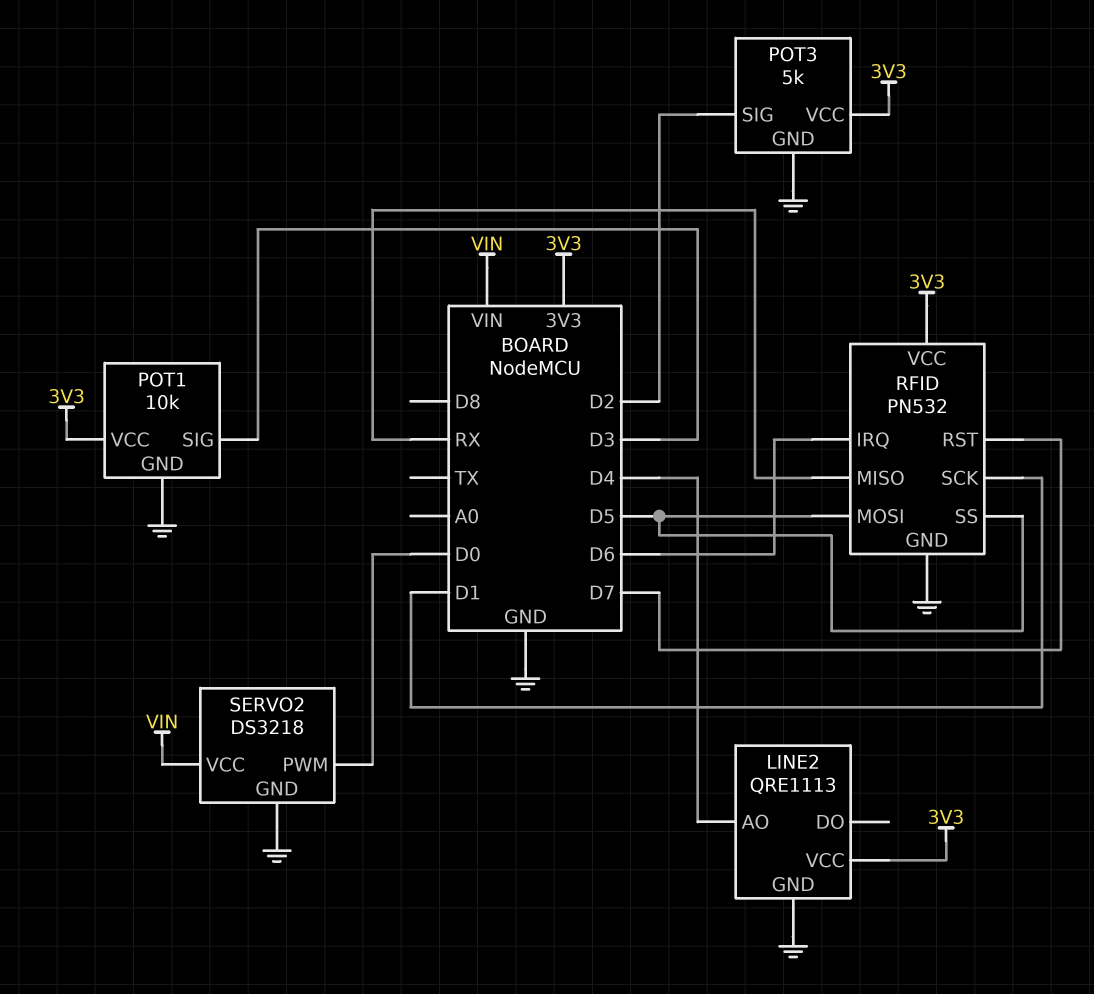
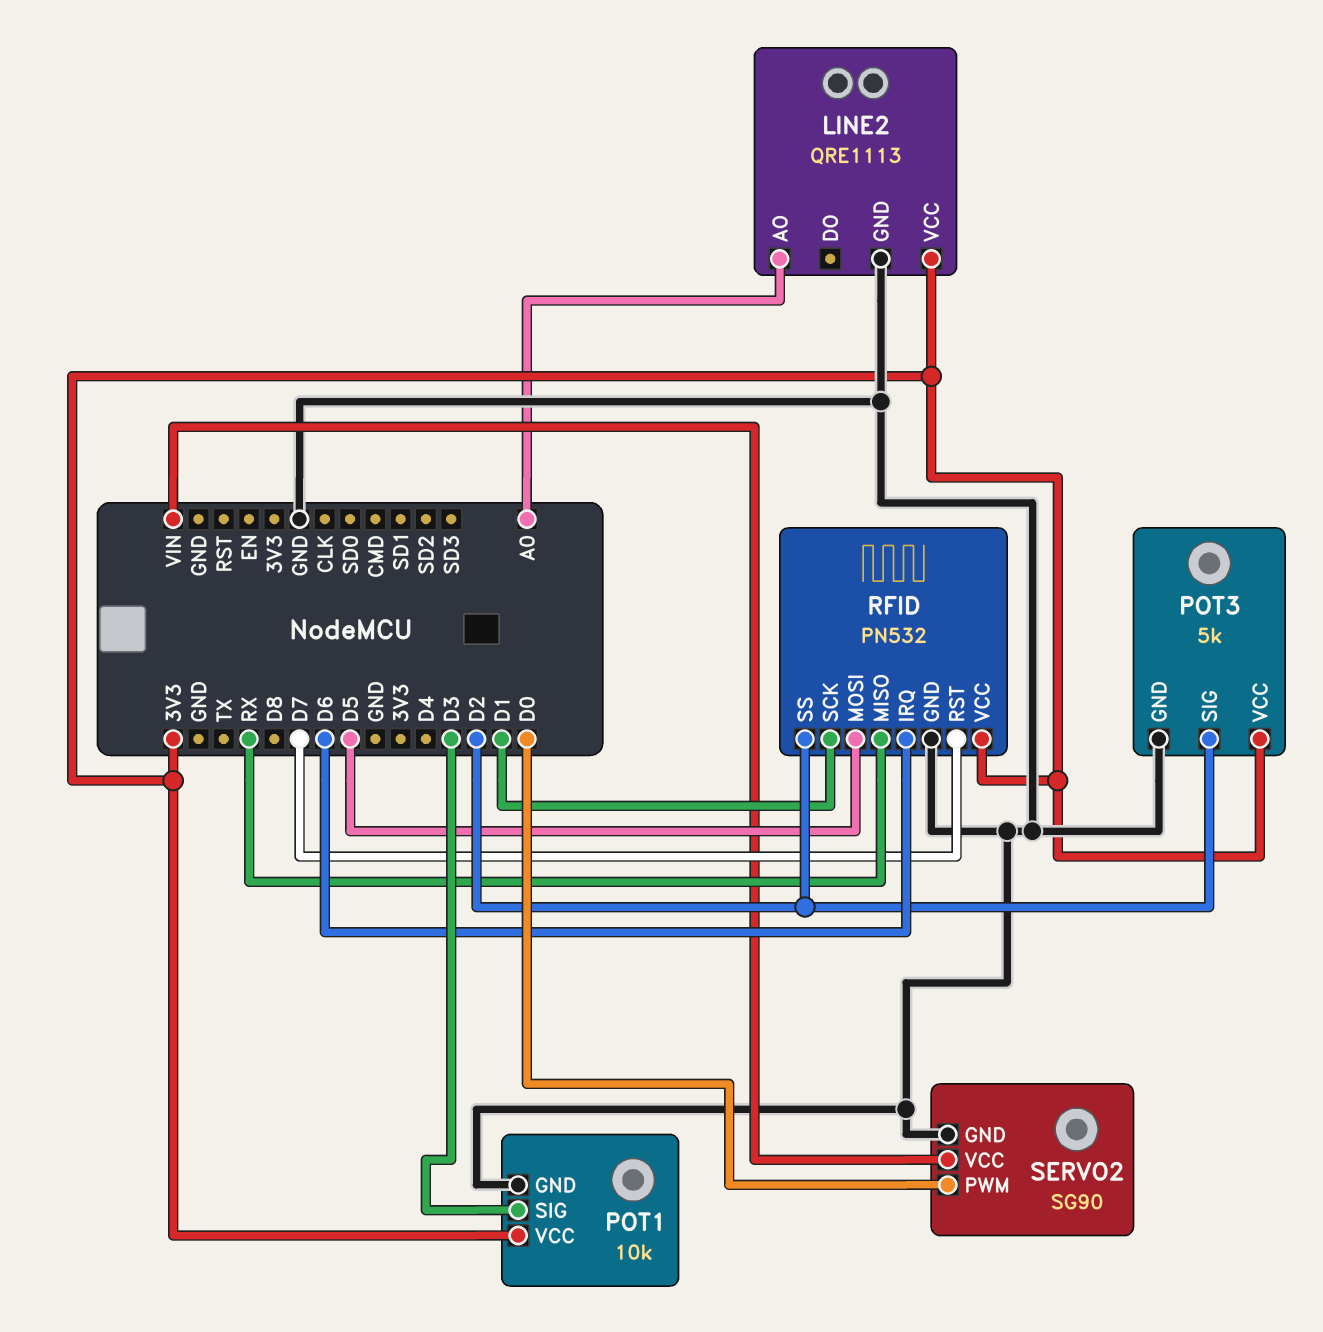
LINE2 pin AO: D4 -> A0
RFID pin SS: D5 -> D2
SERVO2: DS3218 -> SG90

